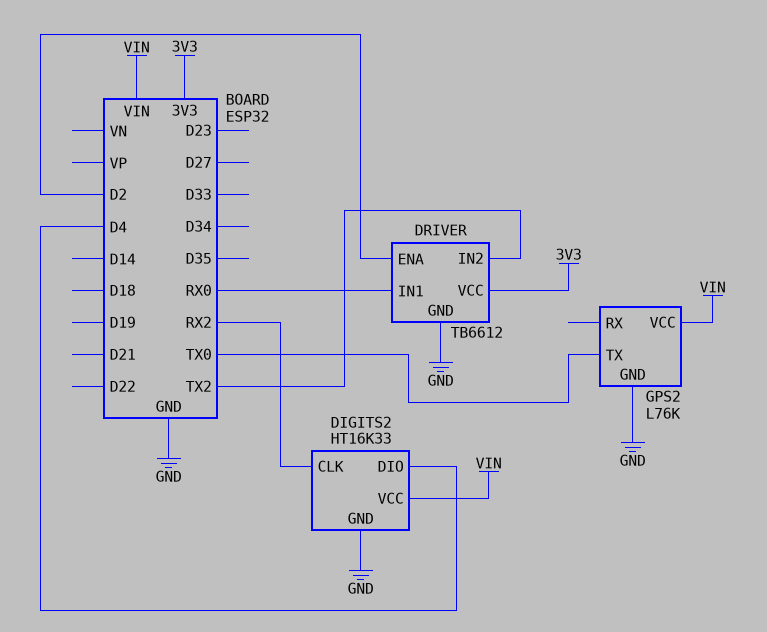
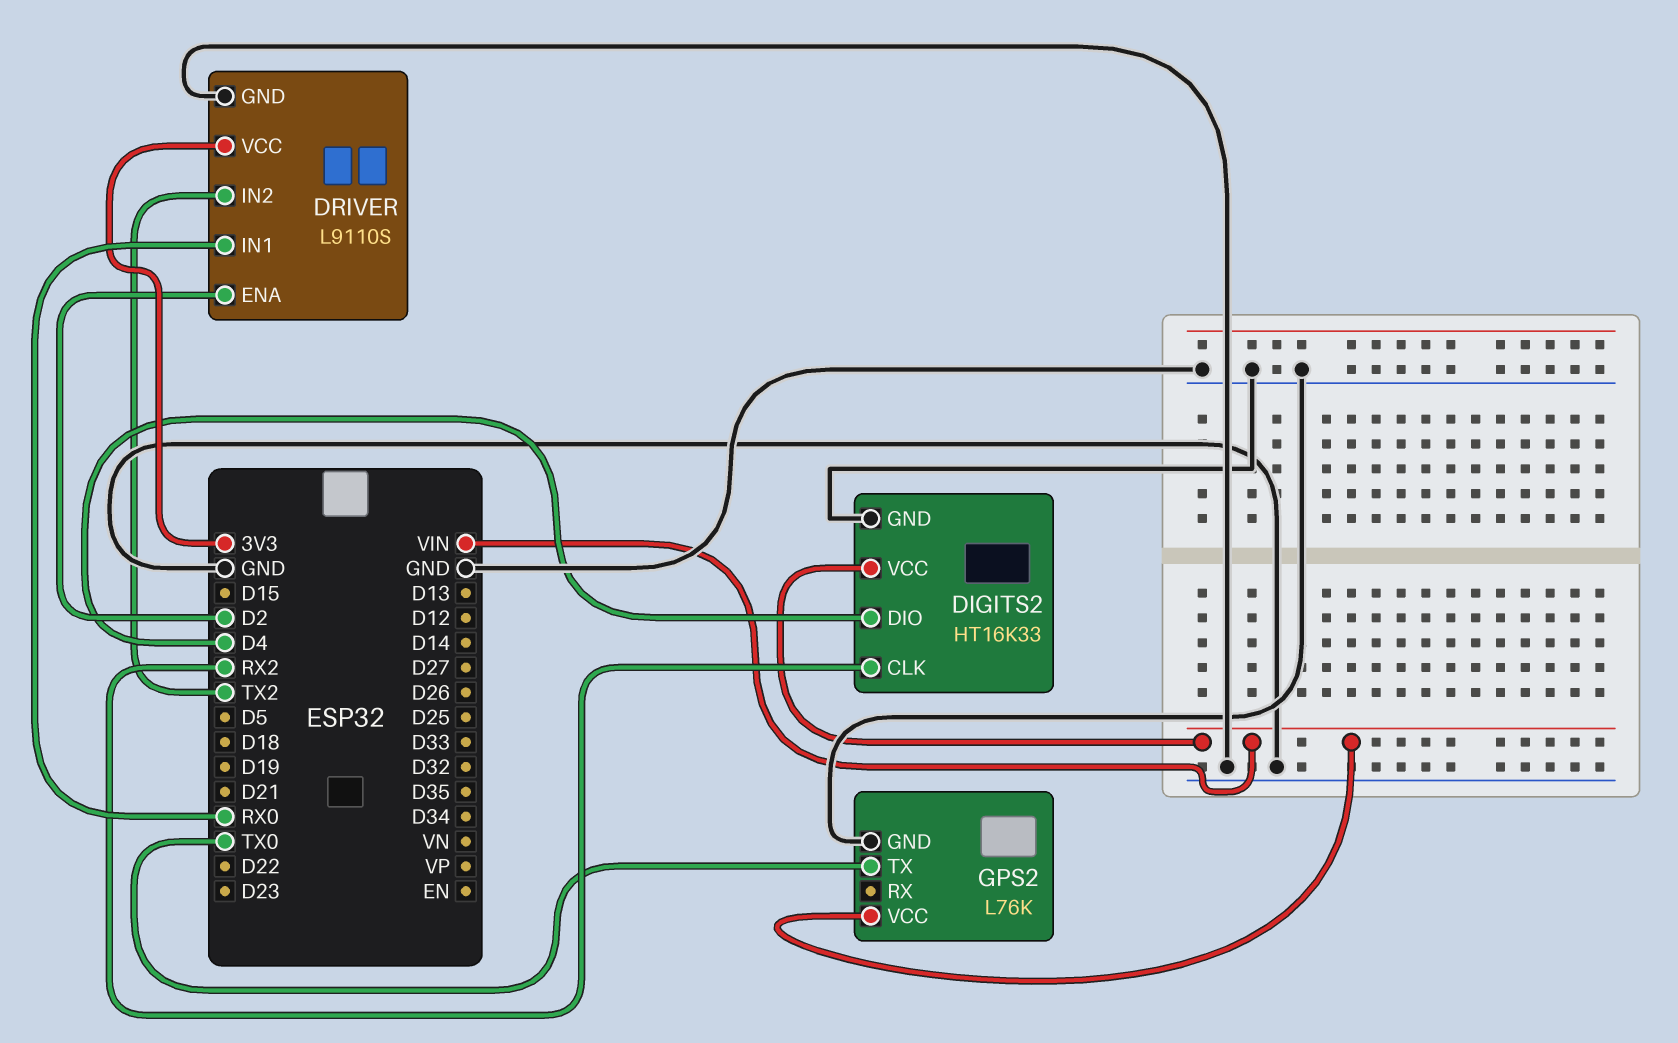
DRIVER: TB6612 -> L9110S

